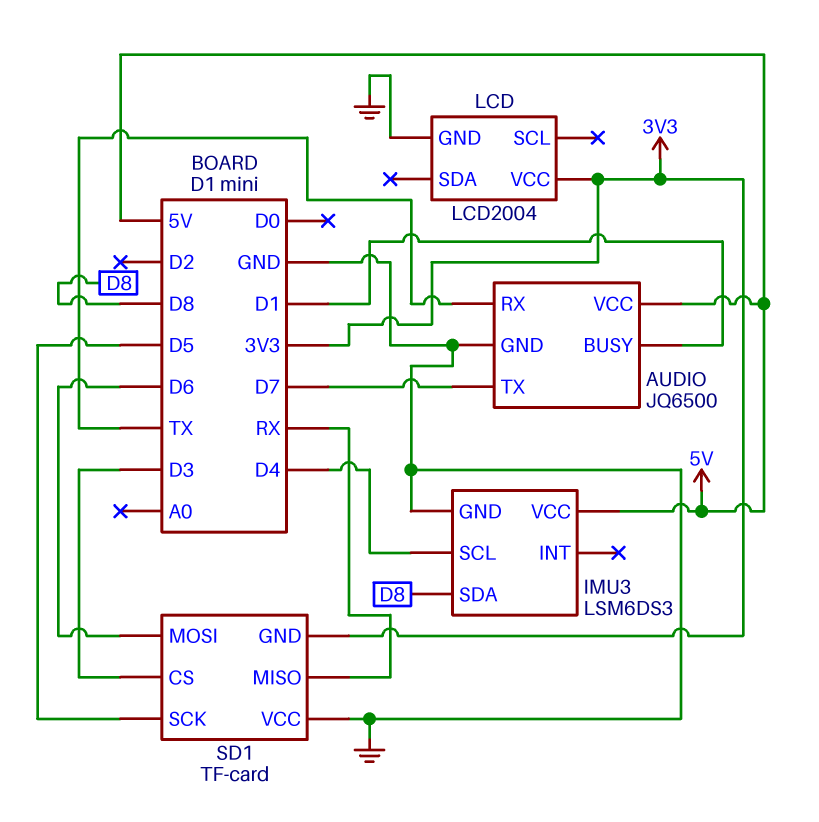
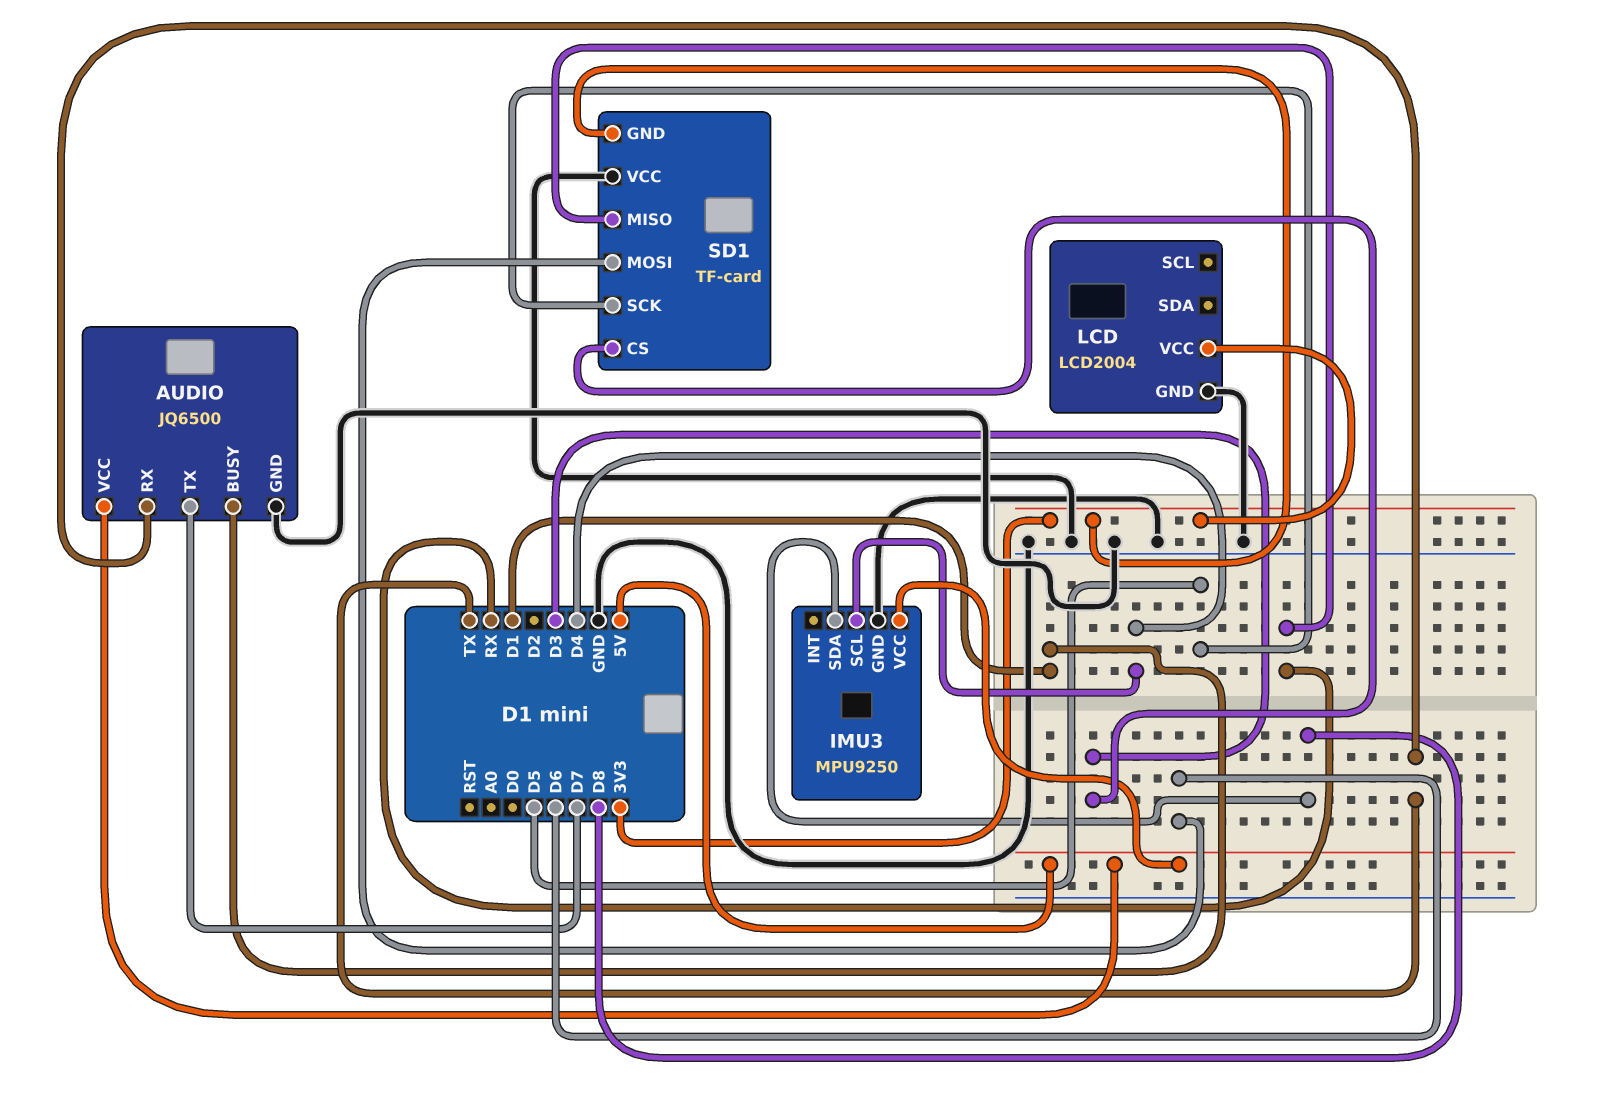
IMU3: LSM6DS3 -> MPU9250

